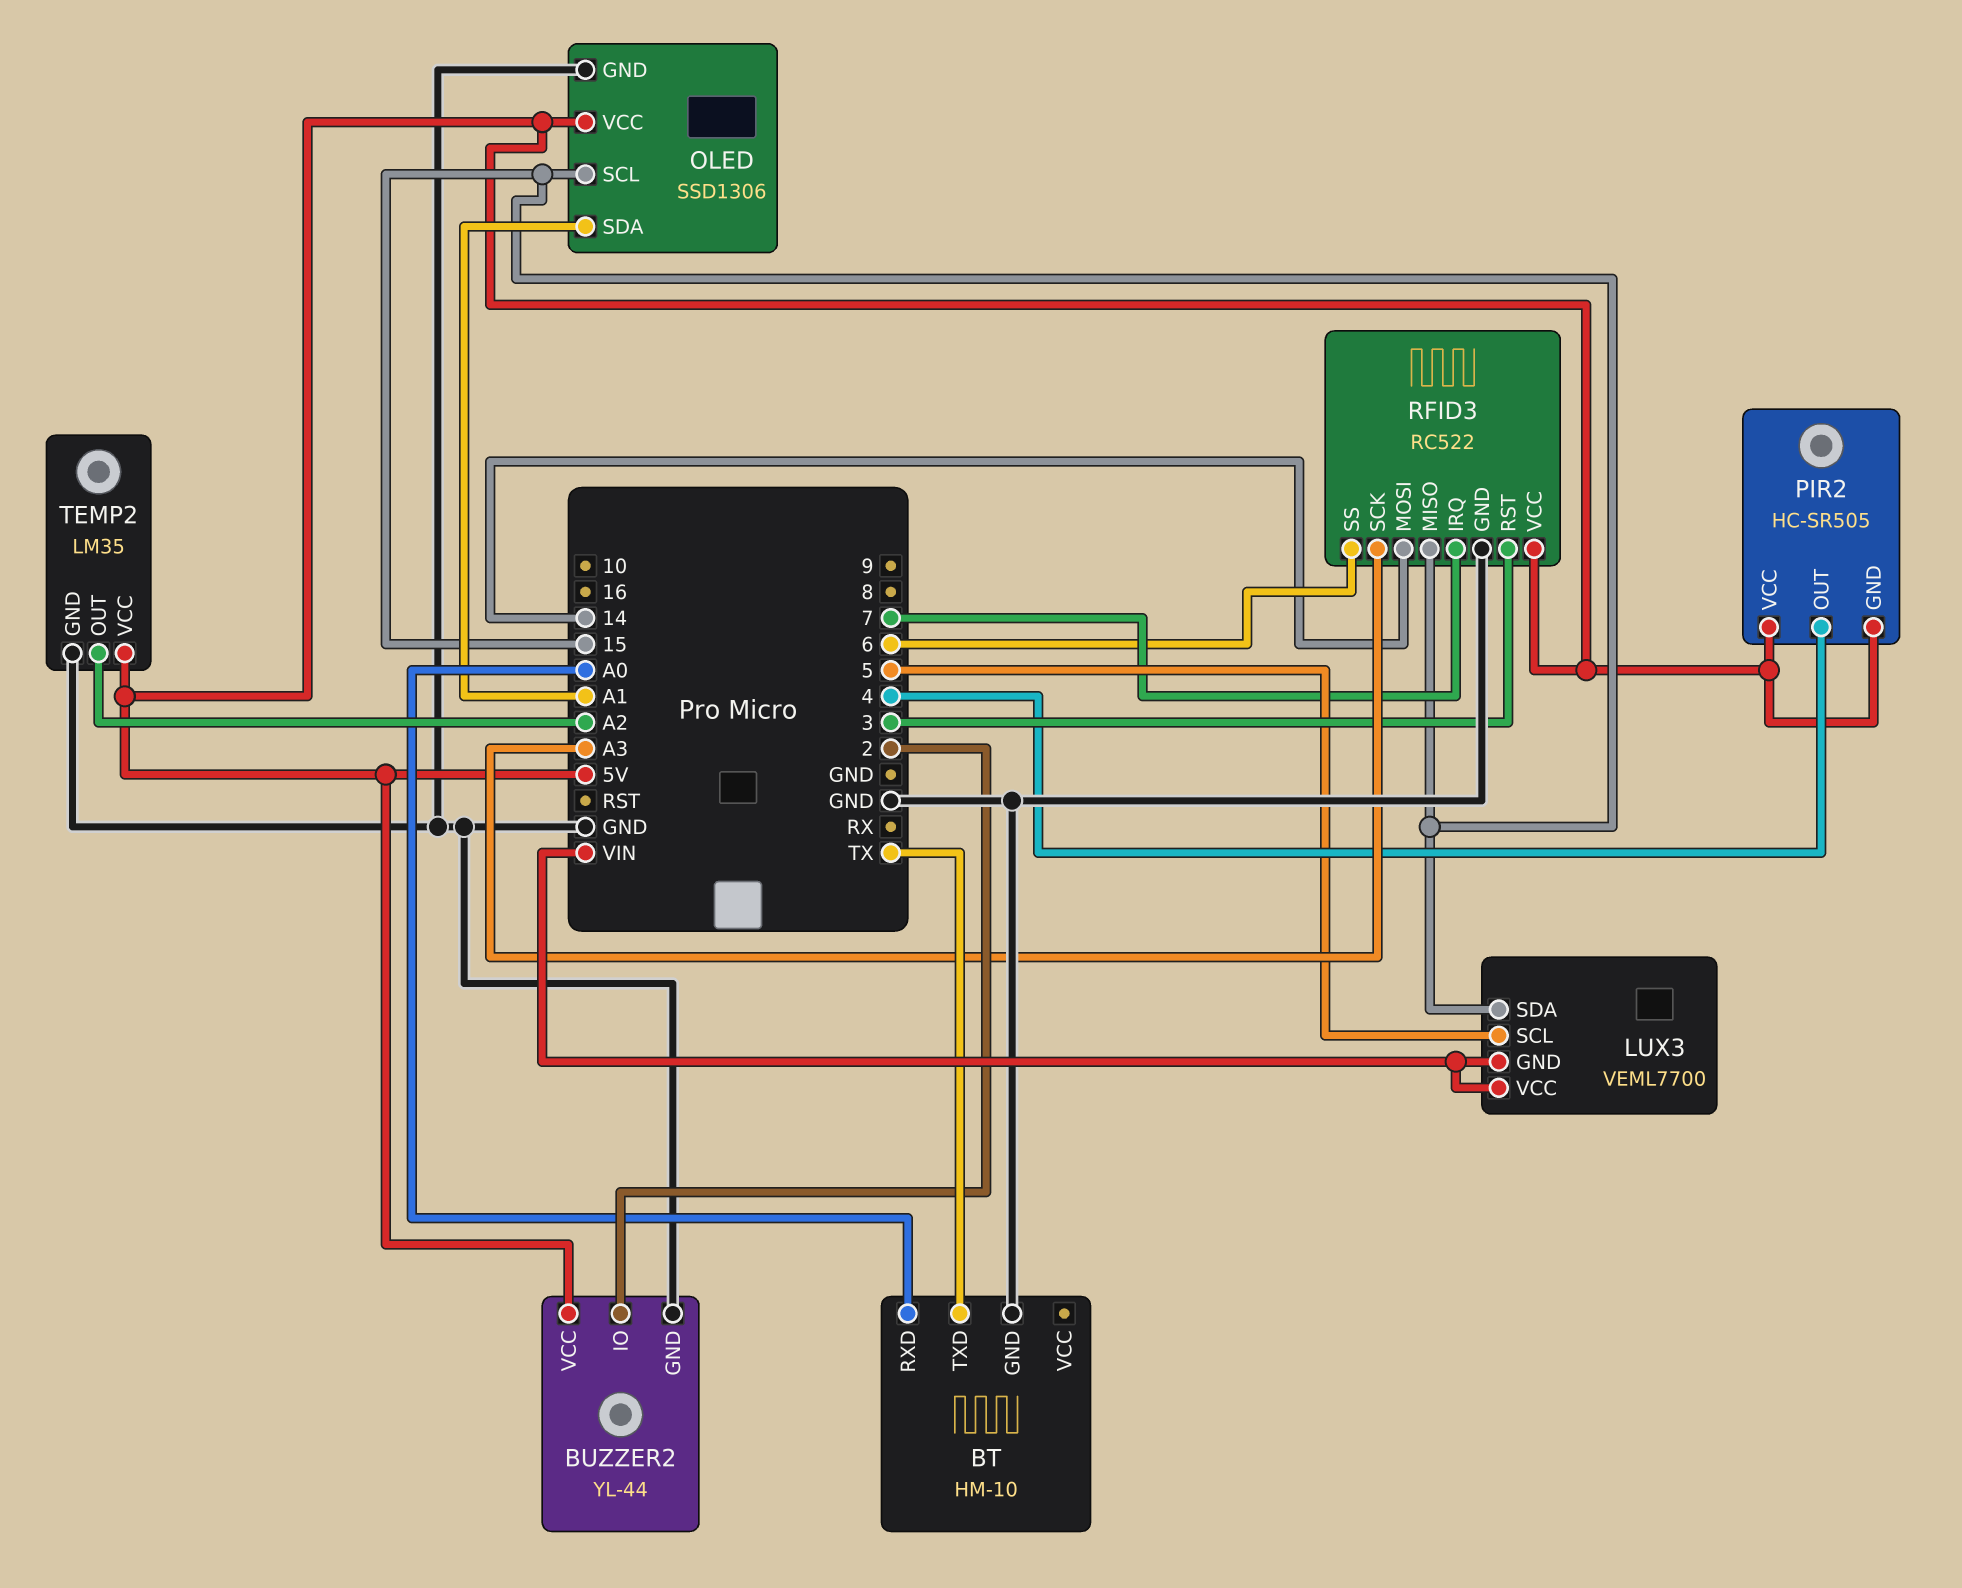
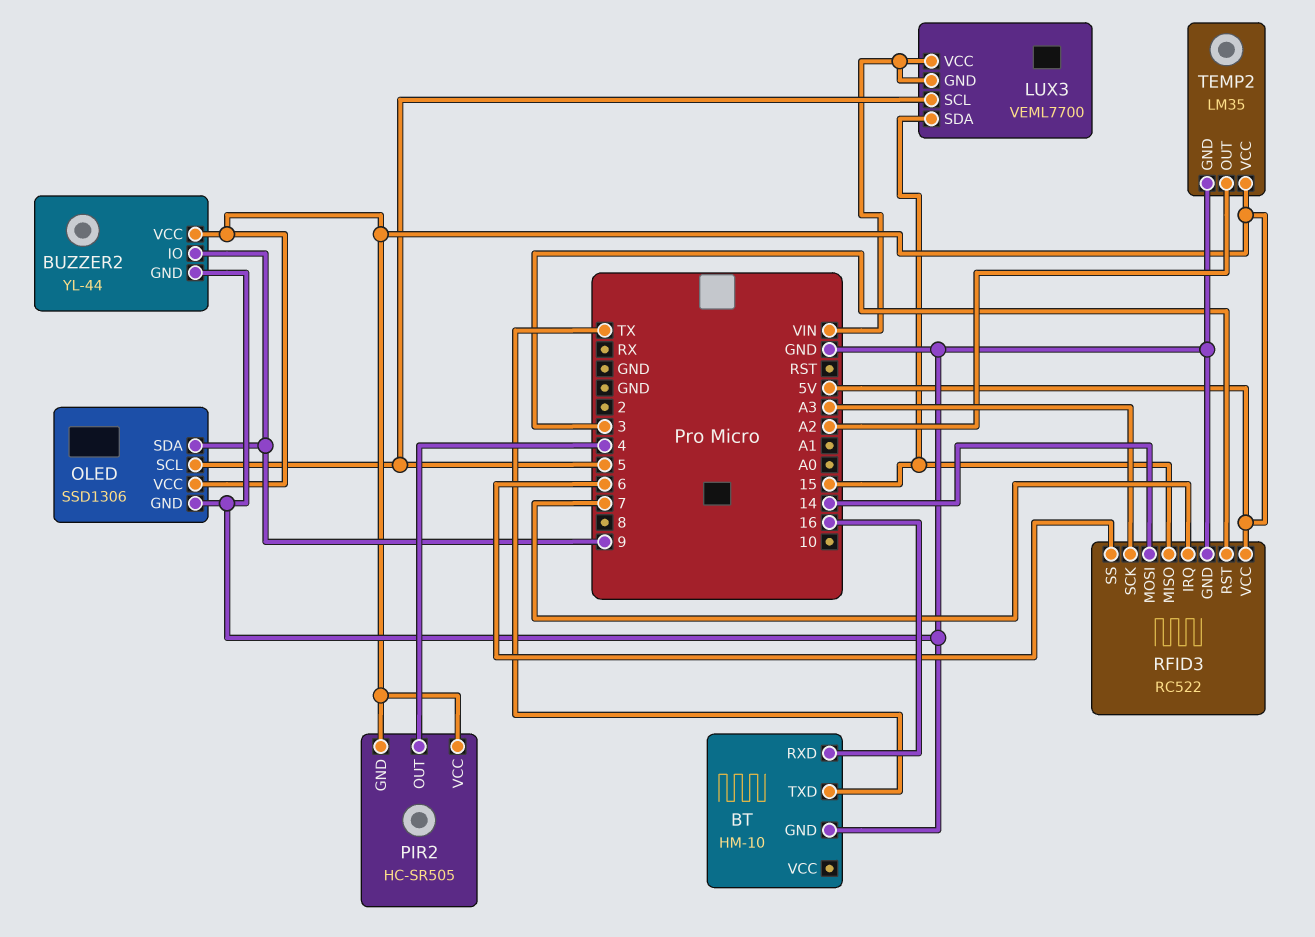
BT pin RXD: A0 -> 16
BUZZER2 pin IO: 2 -> 9
OLED pin SCL: 15 -> 5
OLED pin SDA: A1 -> 9

